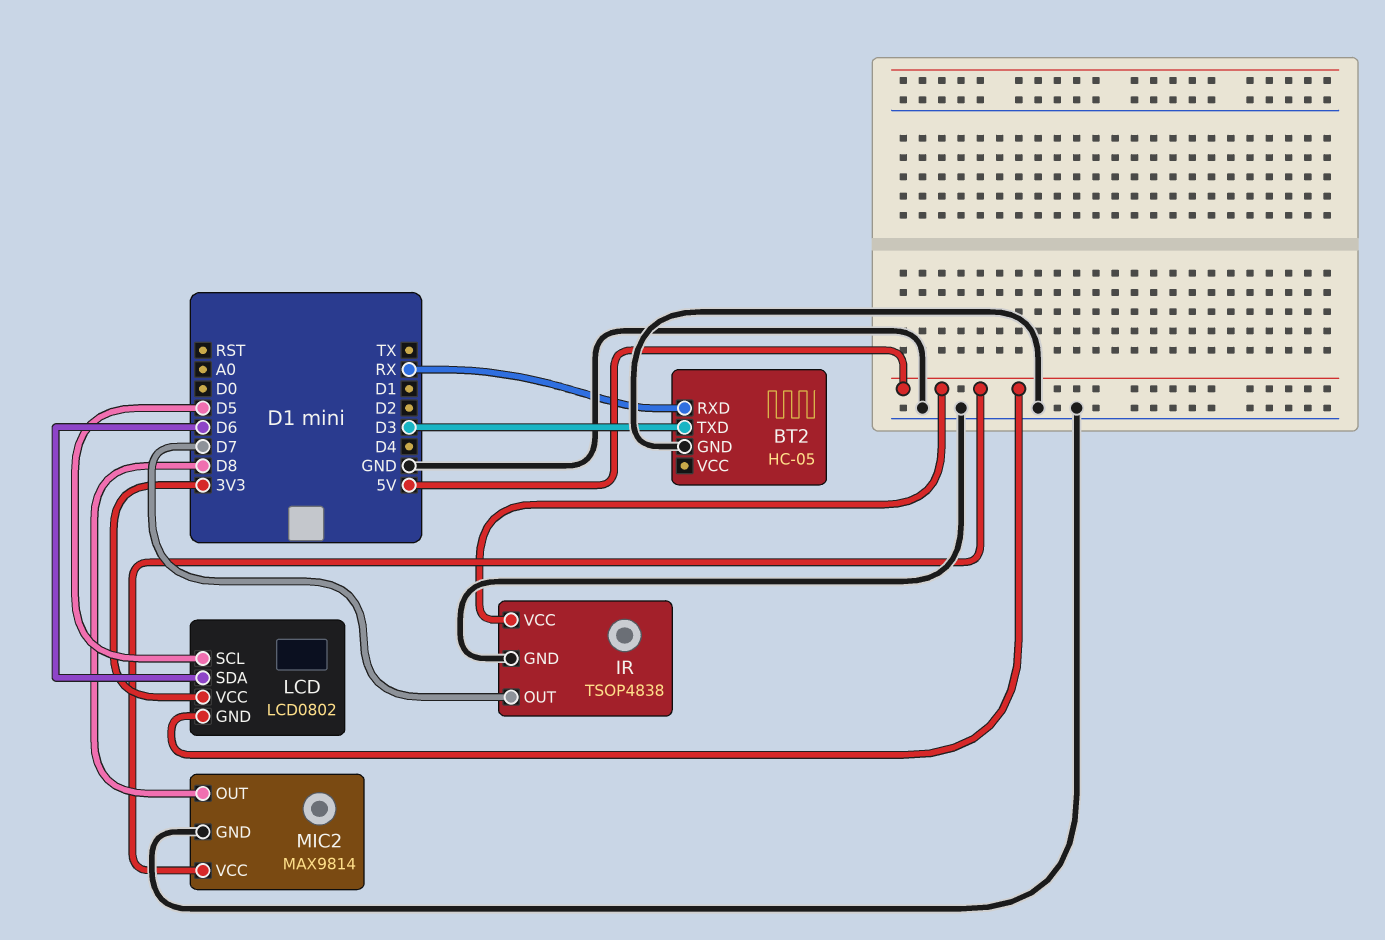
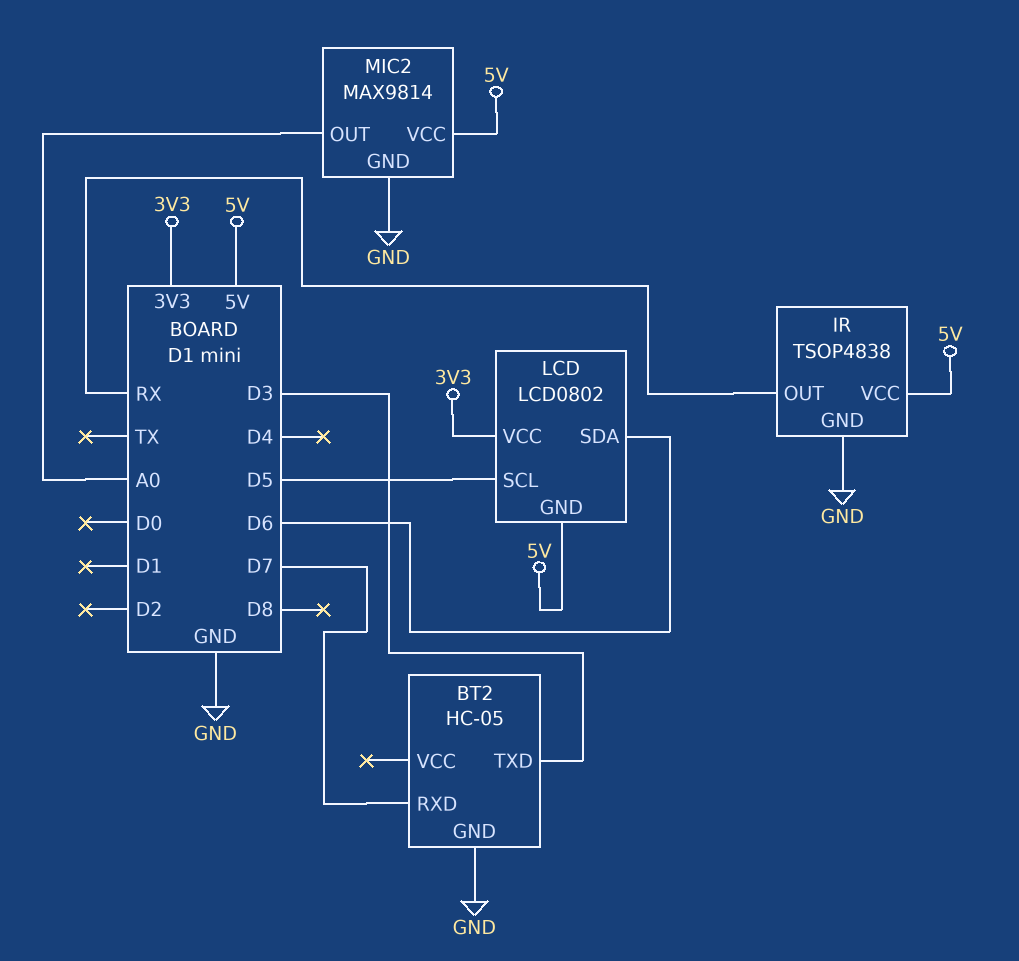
BT2 pin RXD: RX -> D7
IR pin OUT: D7 -> RX
MIC2 pin OUT: D8 -> A0

